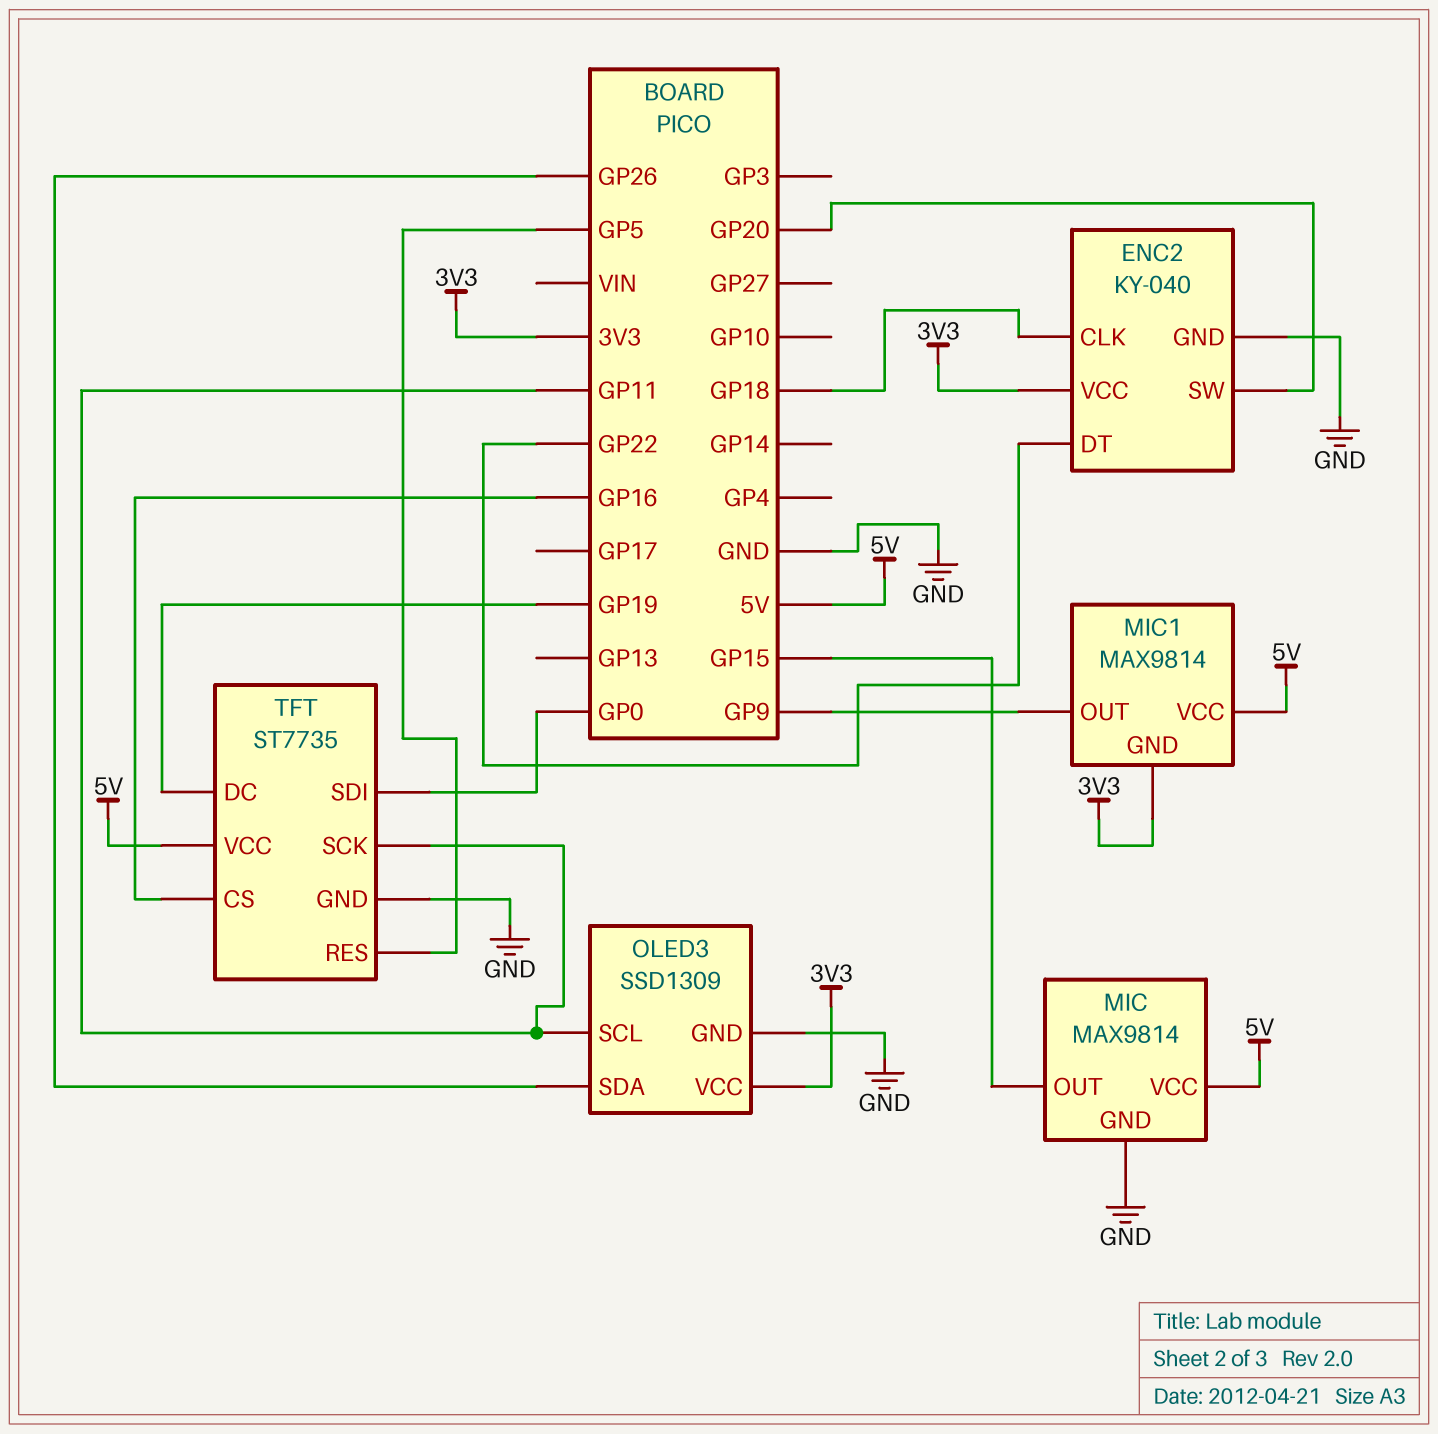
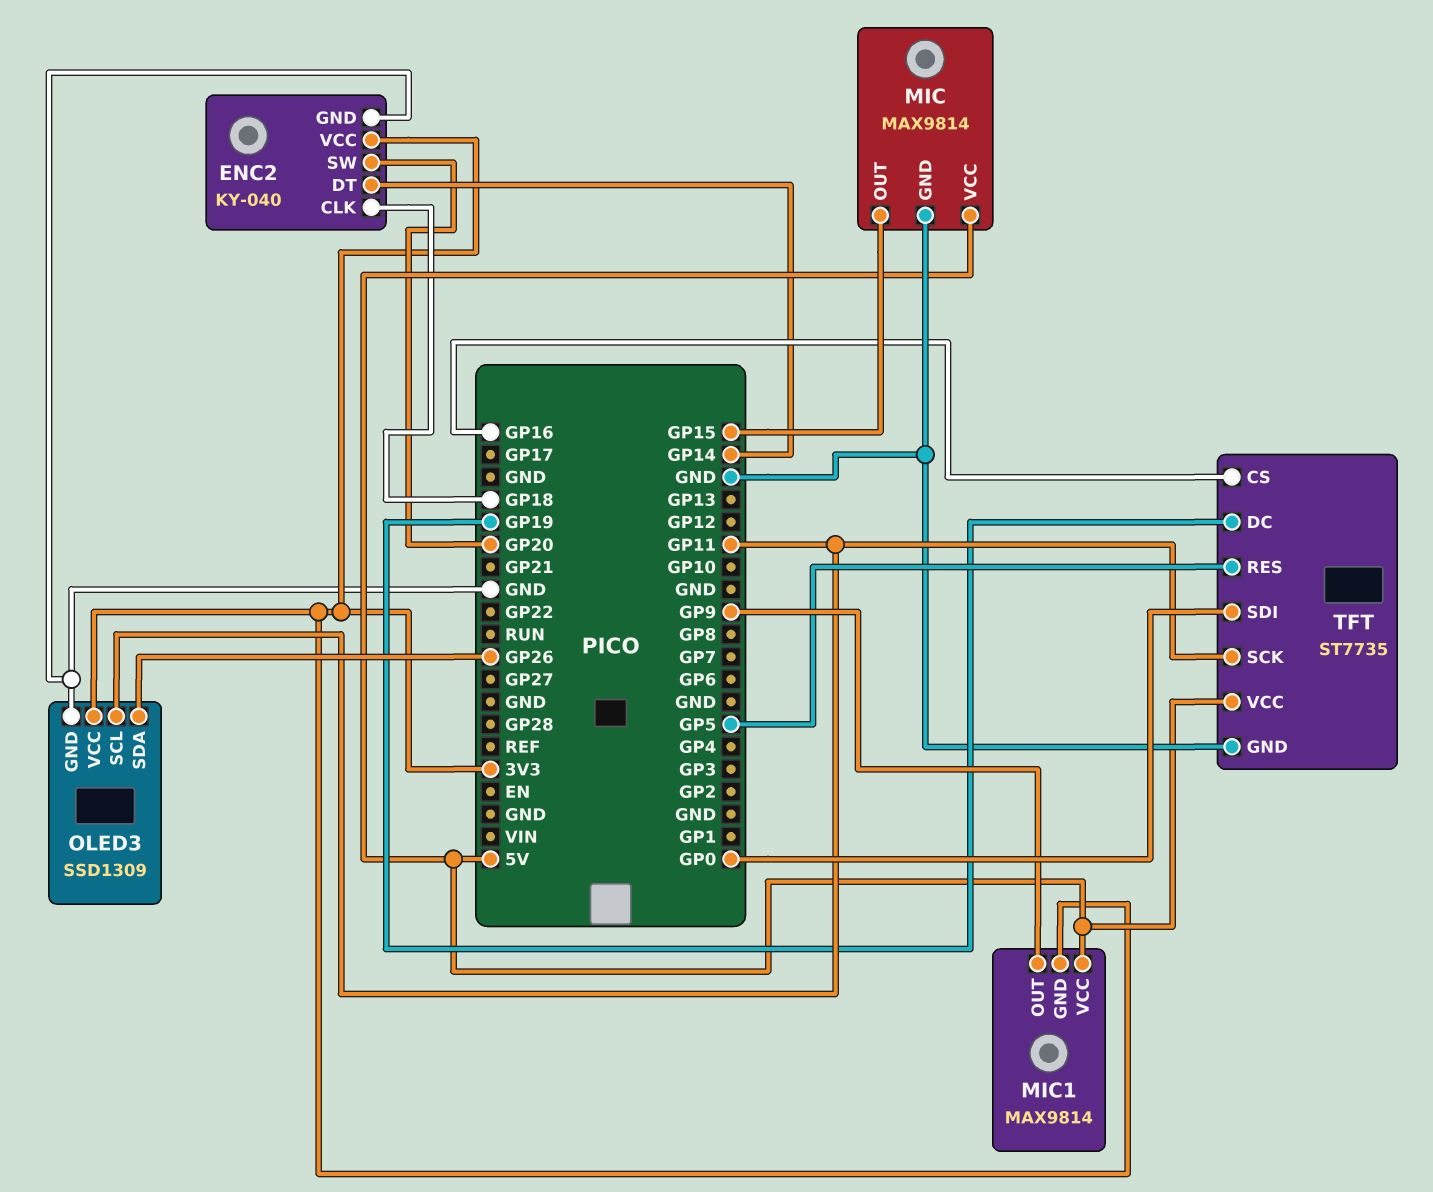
ENC2 pin DT: GP22 -> GP14

